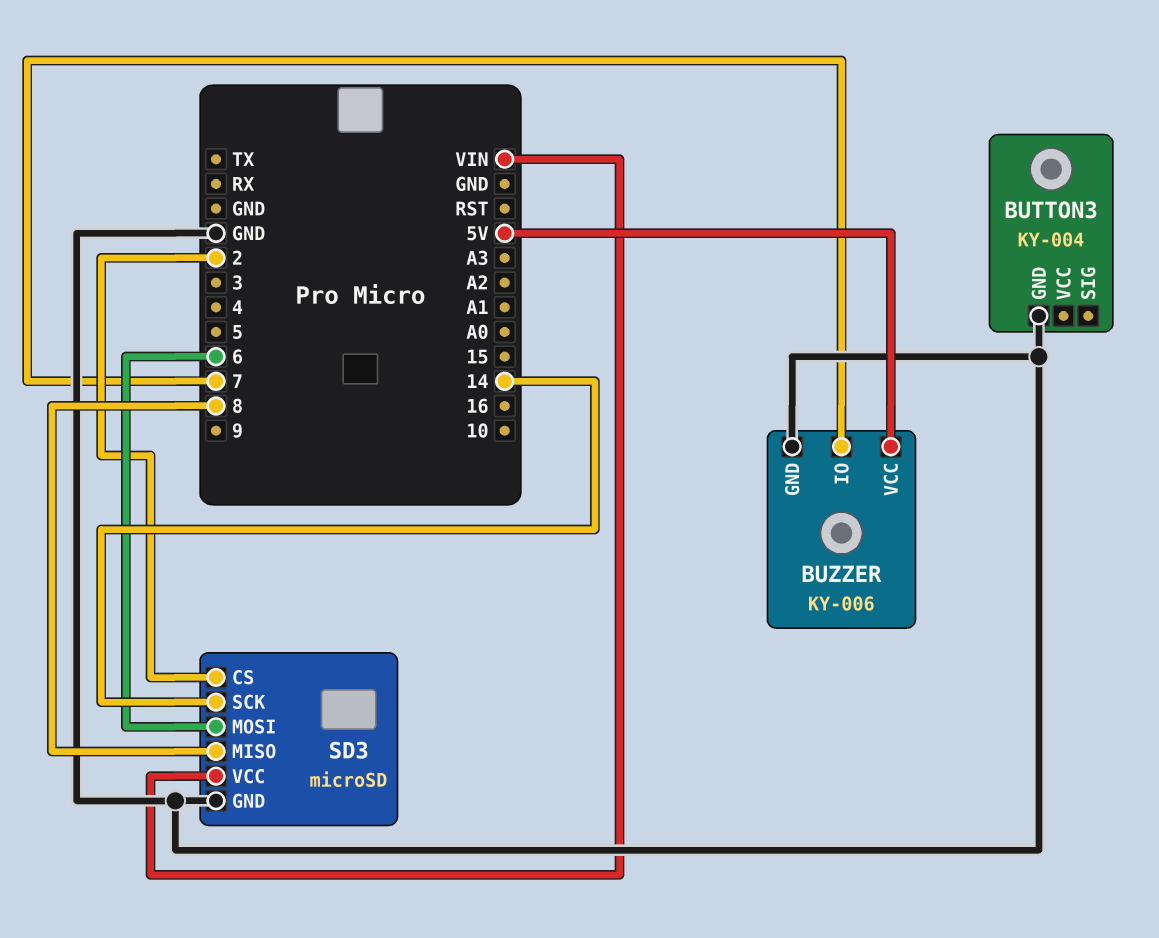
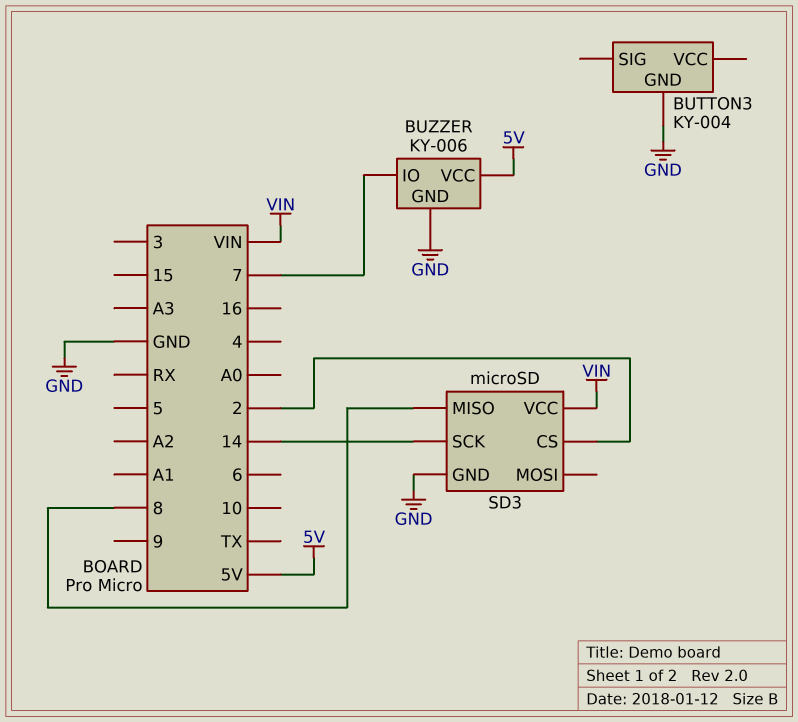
SD3 pin MOSI: 6 -> none

